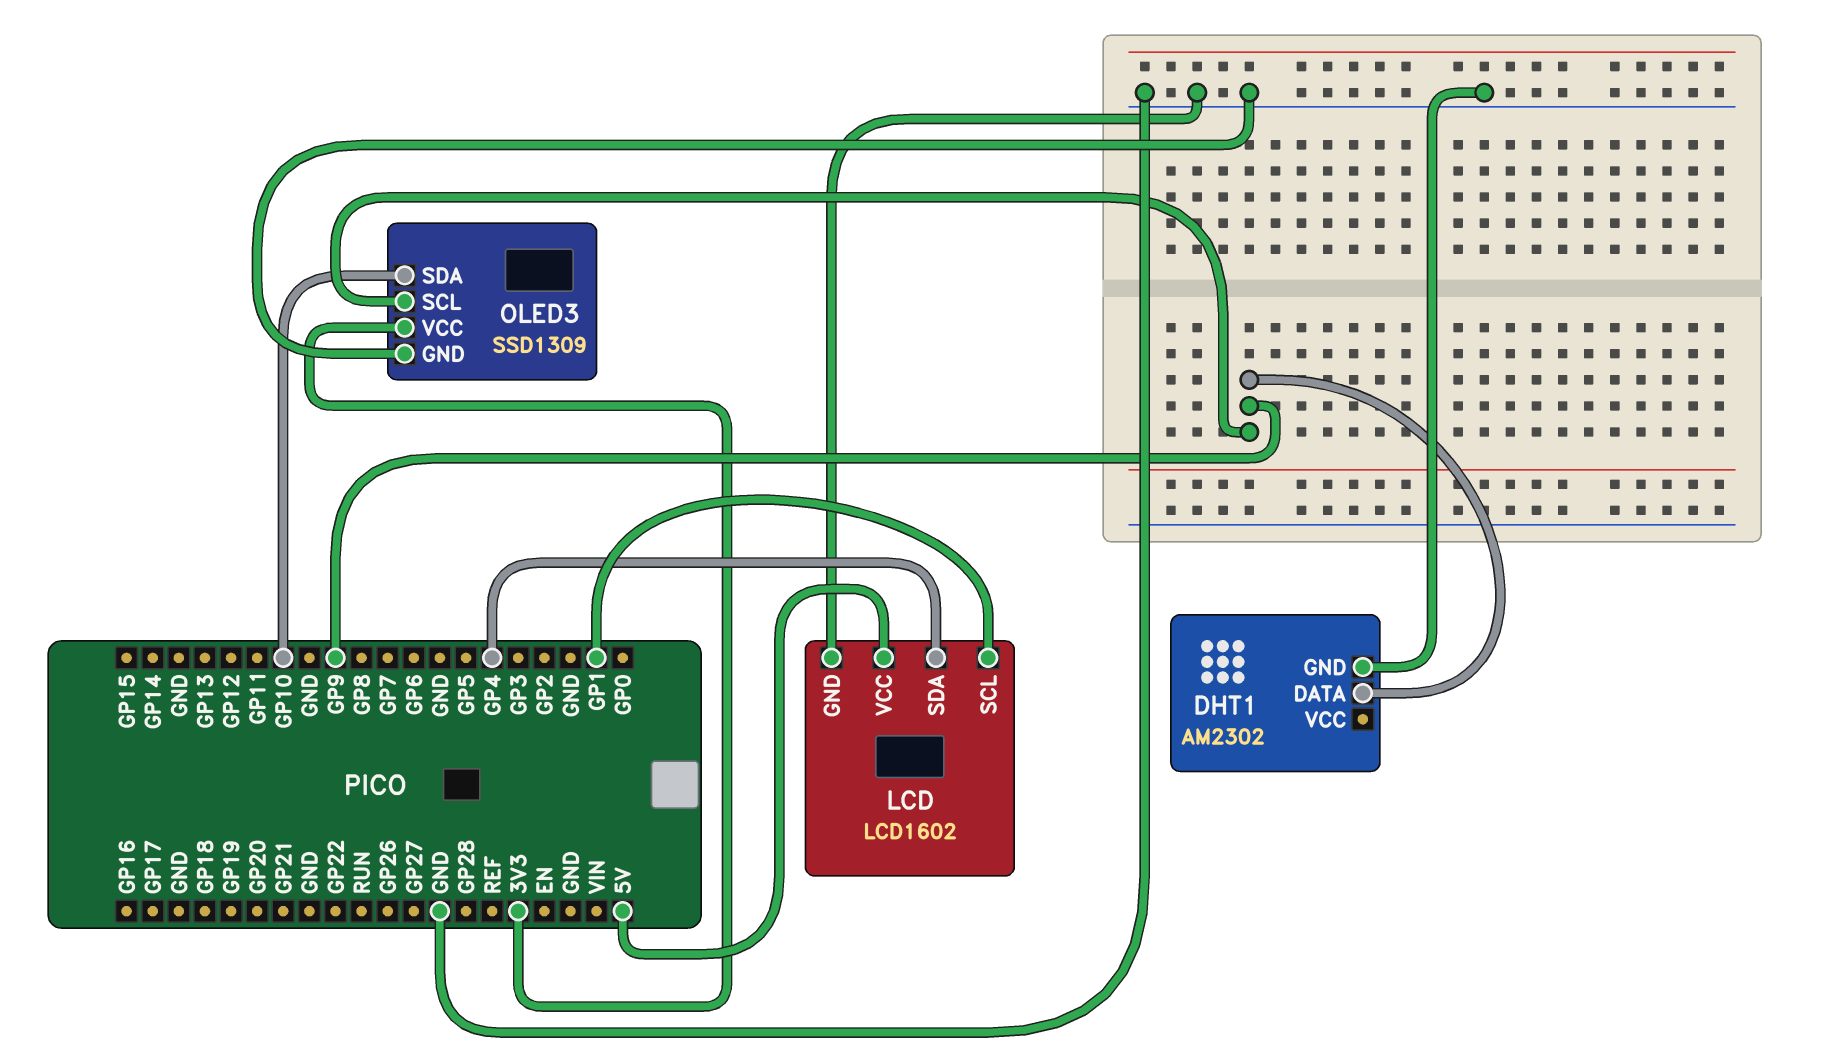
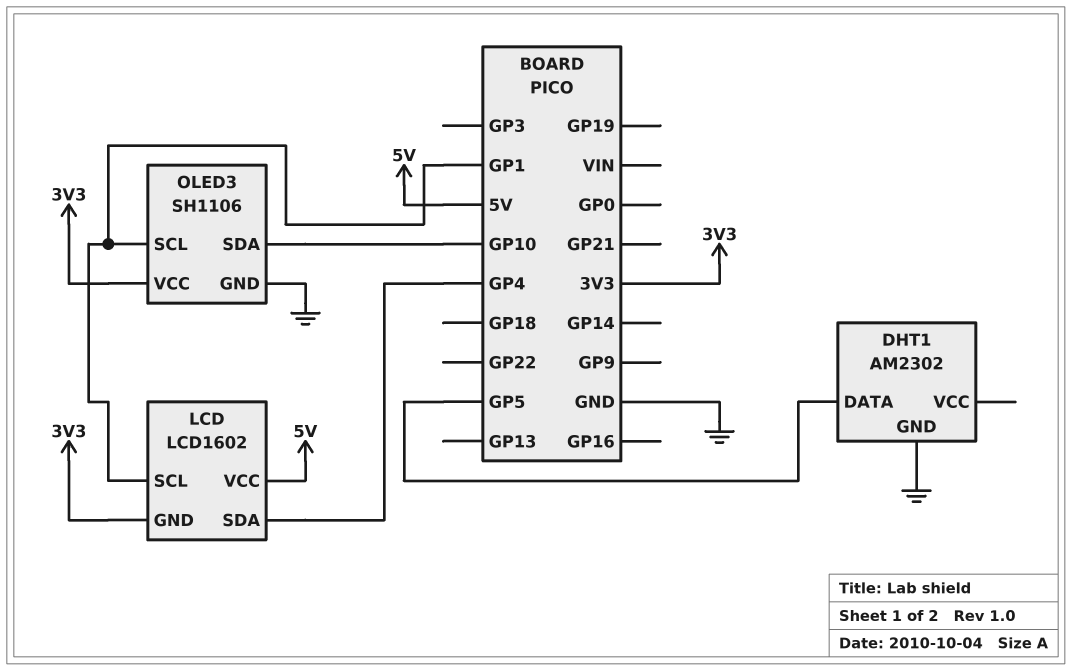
DHT1 pin DATA: GP9 -> GP5
LCD pin GND: GND -> 3V3
OLED3: SSD1309 -> SH1106
OLED3 pin SCL: GP9 -> GP1

